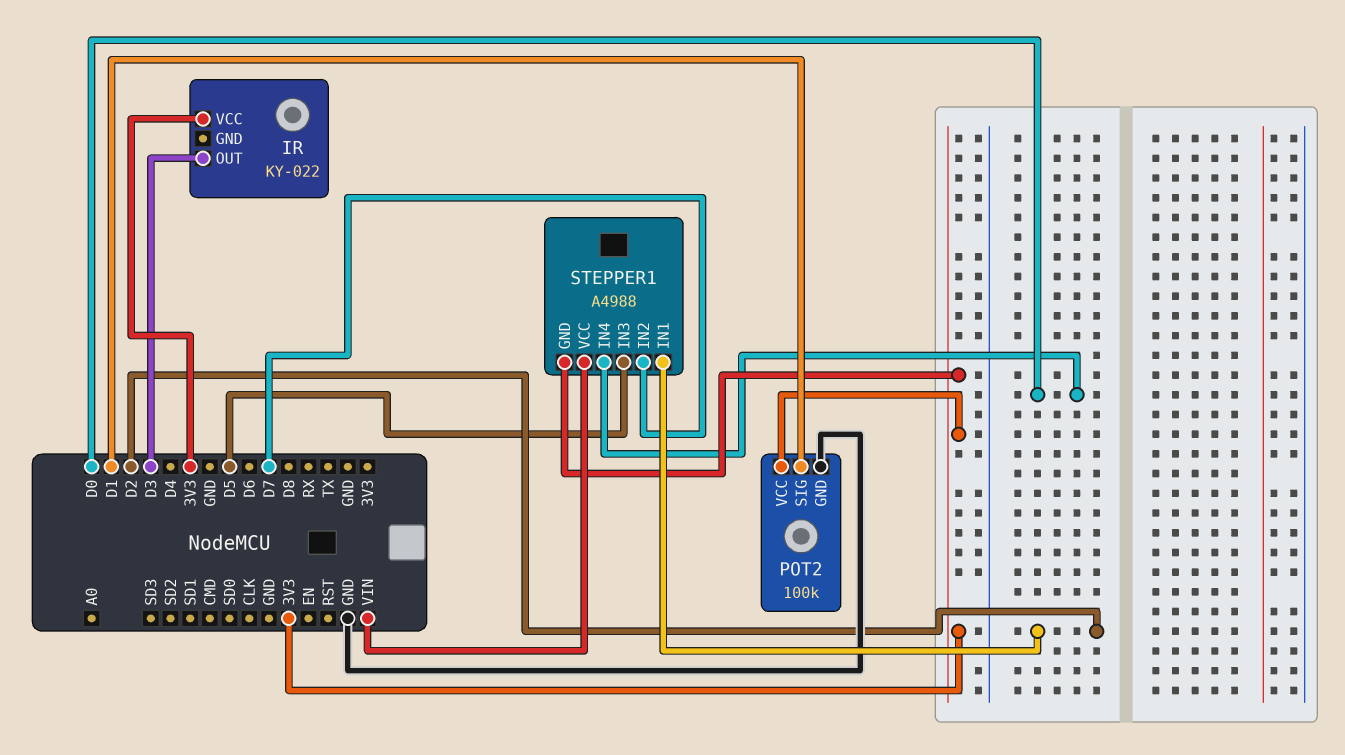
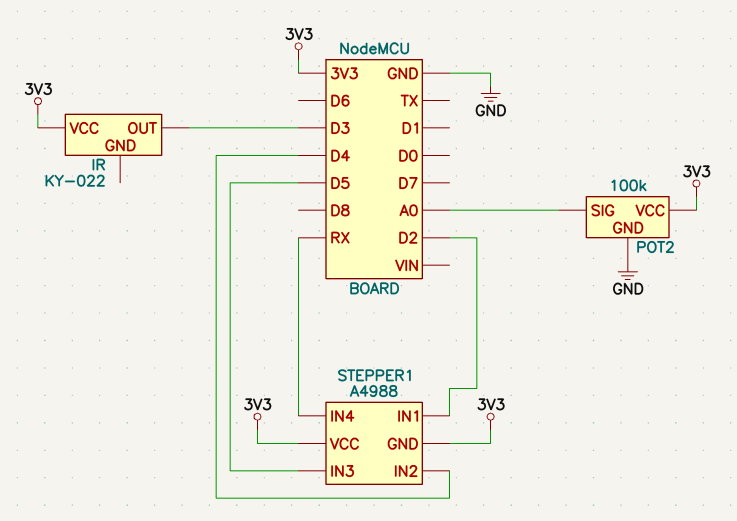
POT2 pin SIG: D1 -> A0
STEPPER1 pin IN2: D7 -> D4
STEPPER1 pin IN4: D0 -> RX
STEPPER1 pin VCC: VIN -> 3V3

